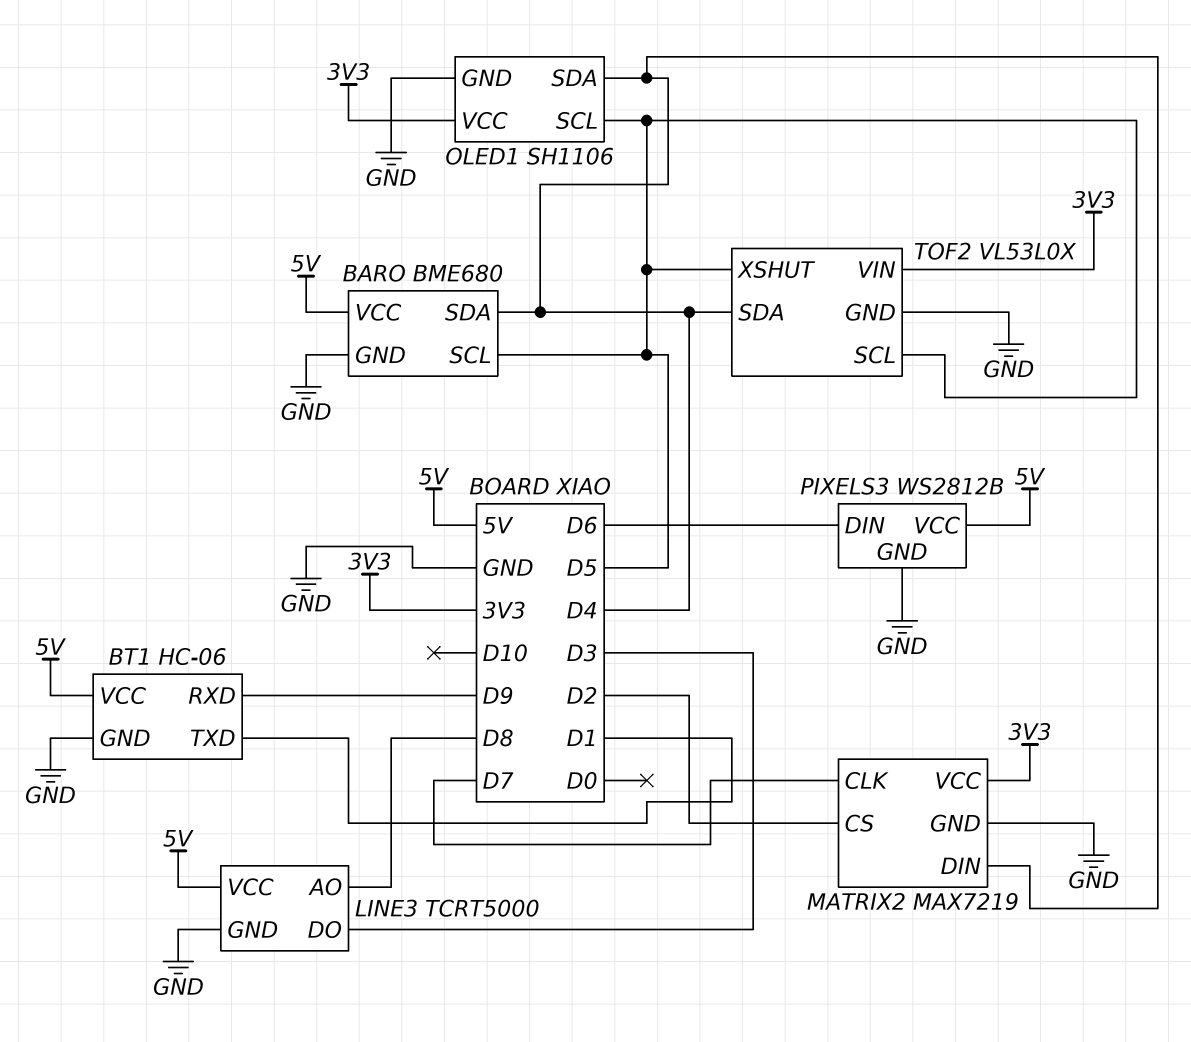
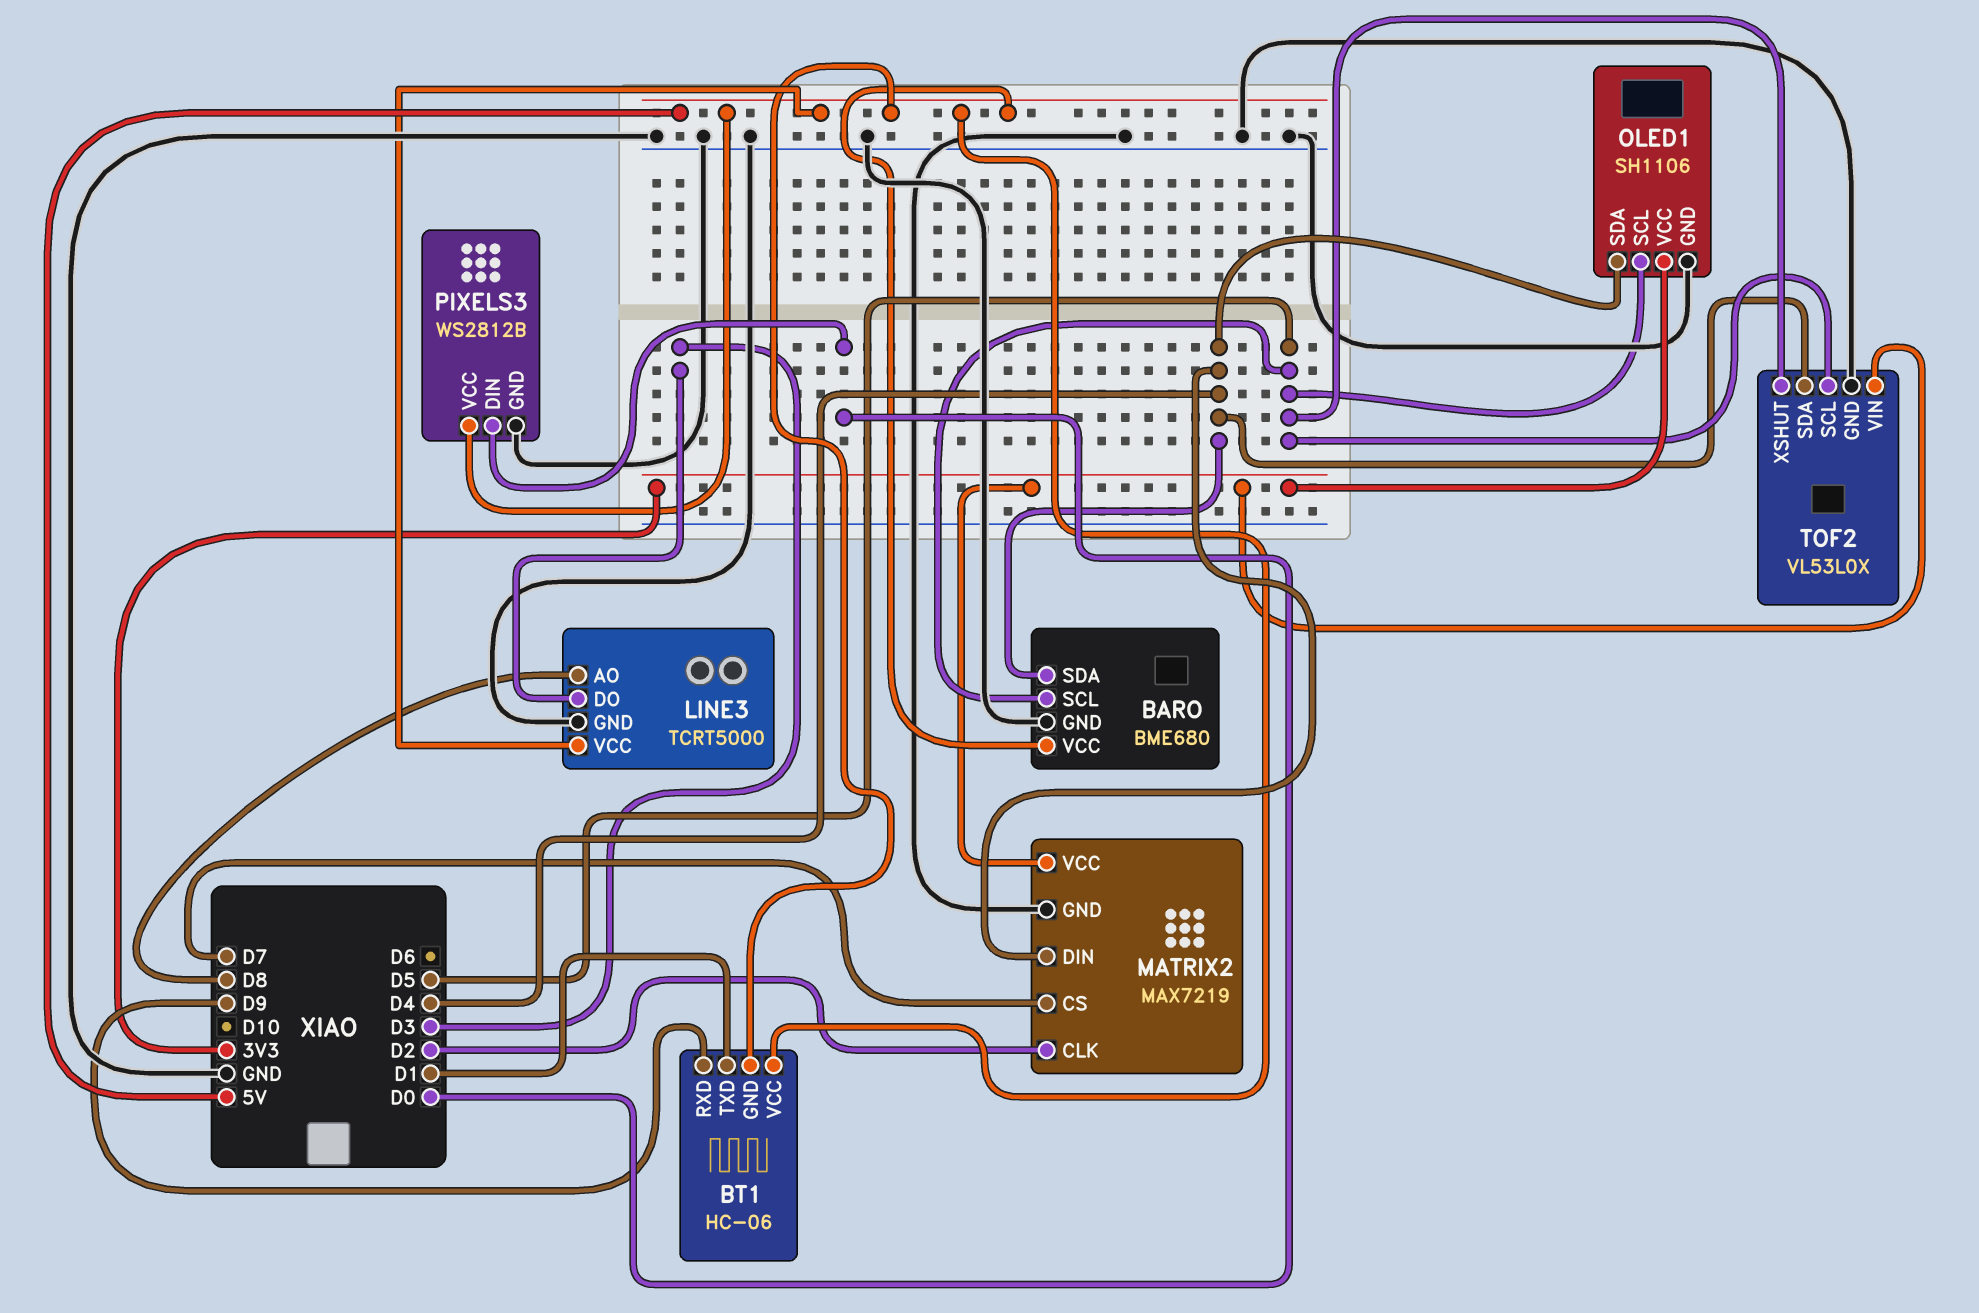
BT1 pin GND: GND -> 5V
MATRIX2 pin CLK: D7 -> D2
MATRIX2 pin CS: D2 -> D7
PIXELS3 pin DIN: D6 -> D0

